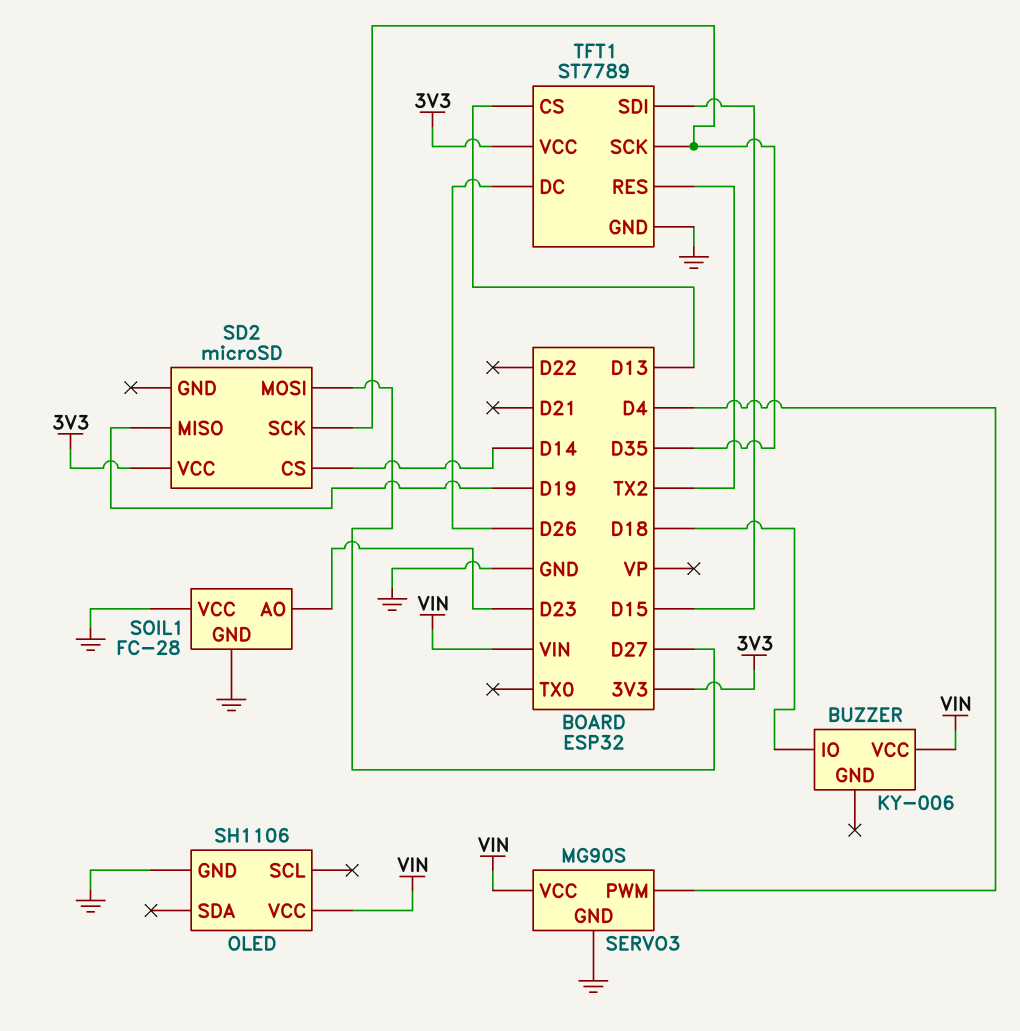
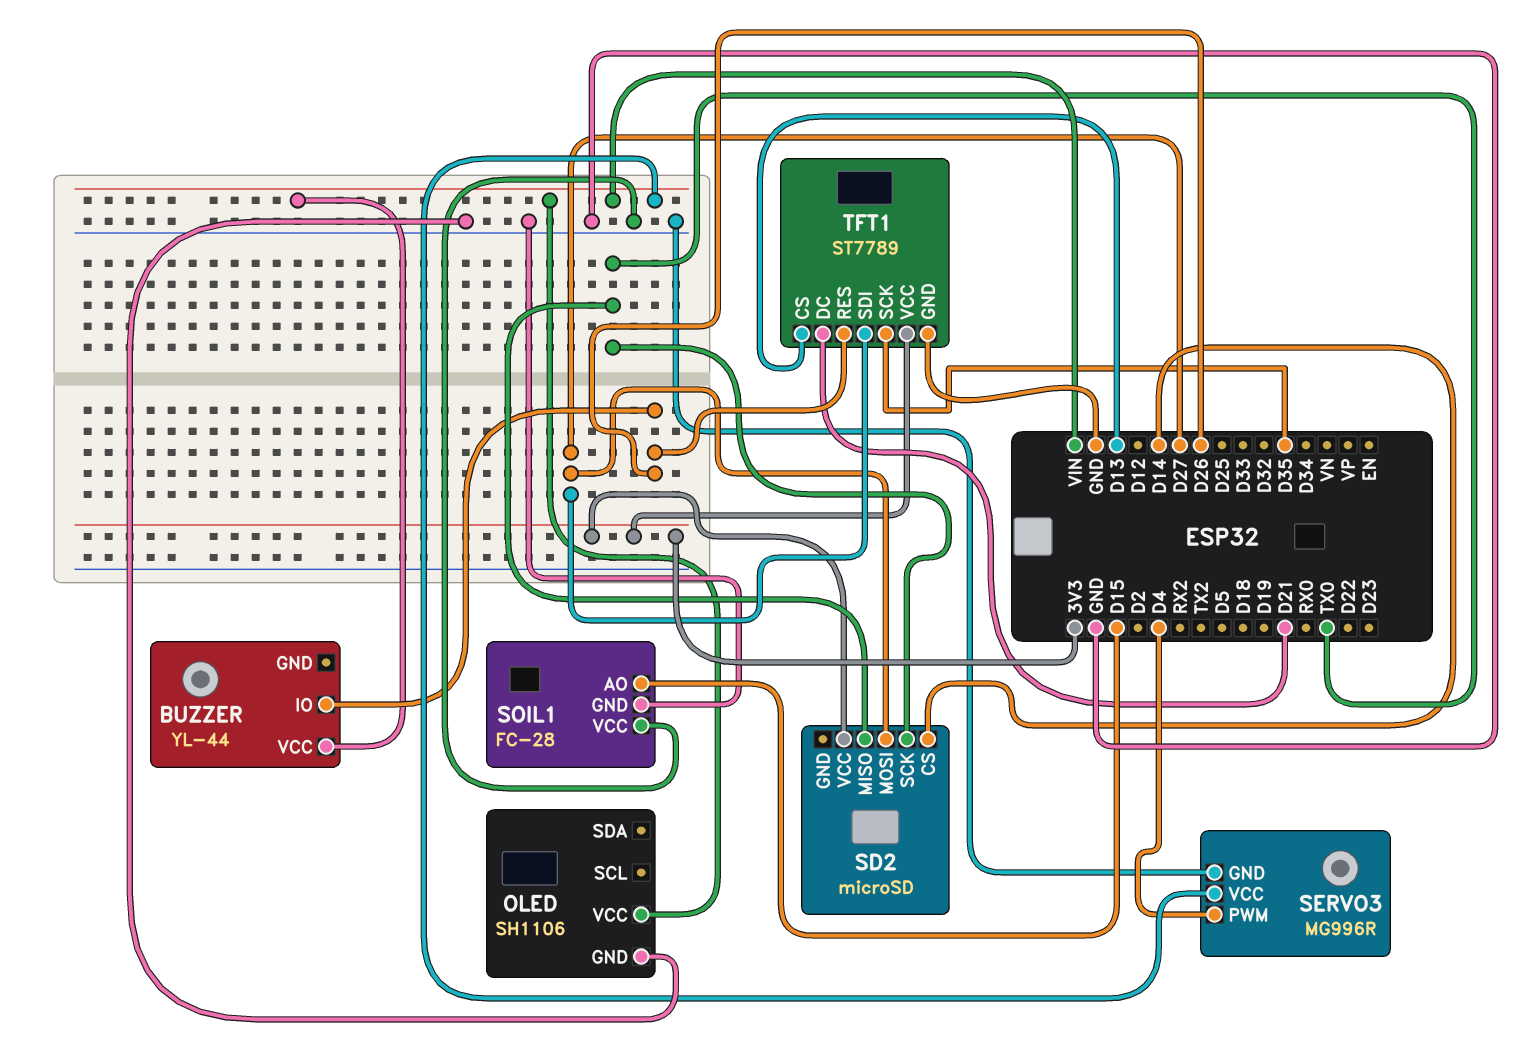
BUZZER: KY-006 -> YL-44
BUZZER pin IO: D18 -> D26
SD2 pin MISO: D19 -> TX0
SD2 pin SCK: D35 -> TX0
SERVO3: MG90S -> MG996R
SOIL1 pin AO: D23 -> D15
TFT1 pin DC: D26 -> D21
TFT1 pin RES: TX2 -> D26
TFT1 pin SDI: D15 -> D27

